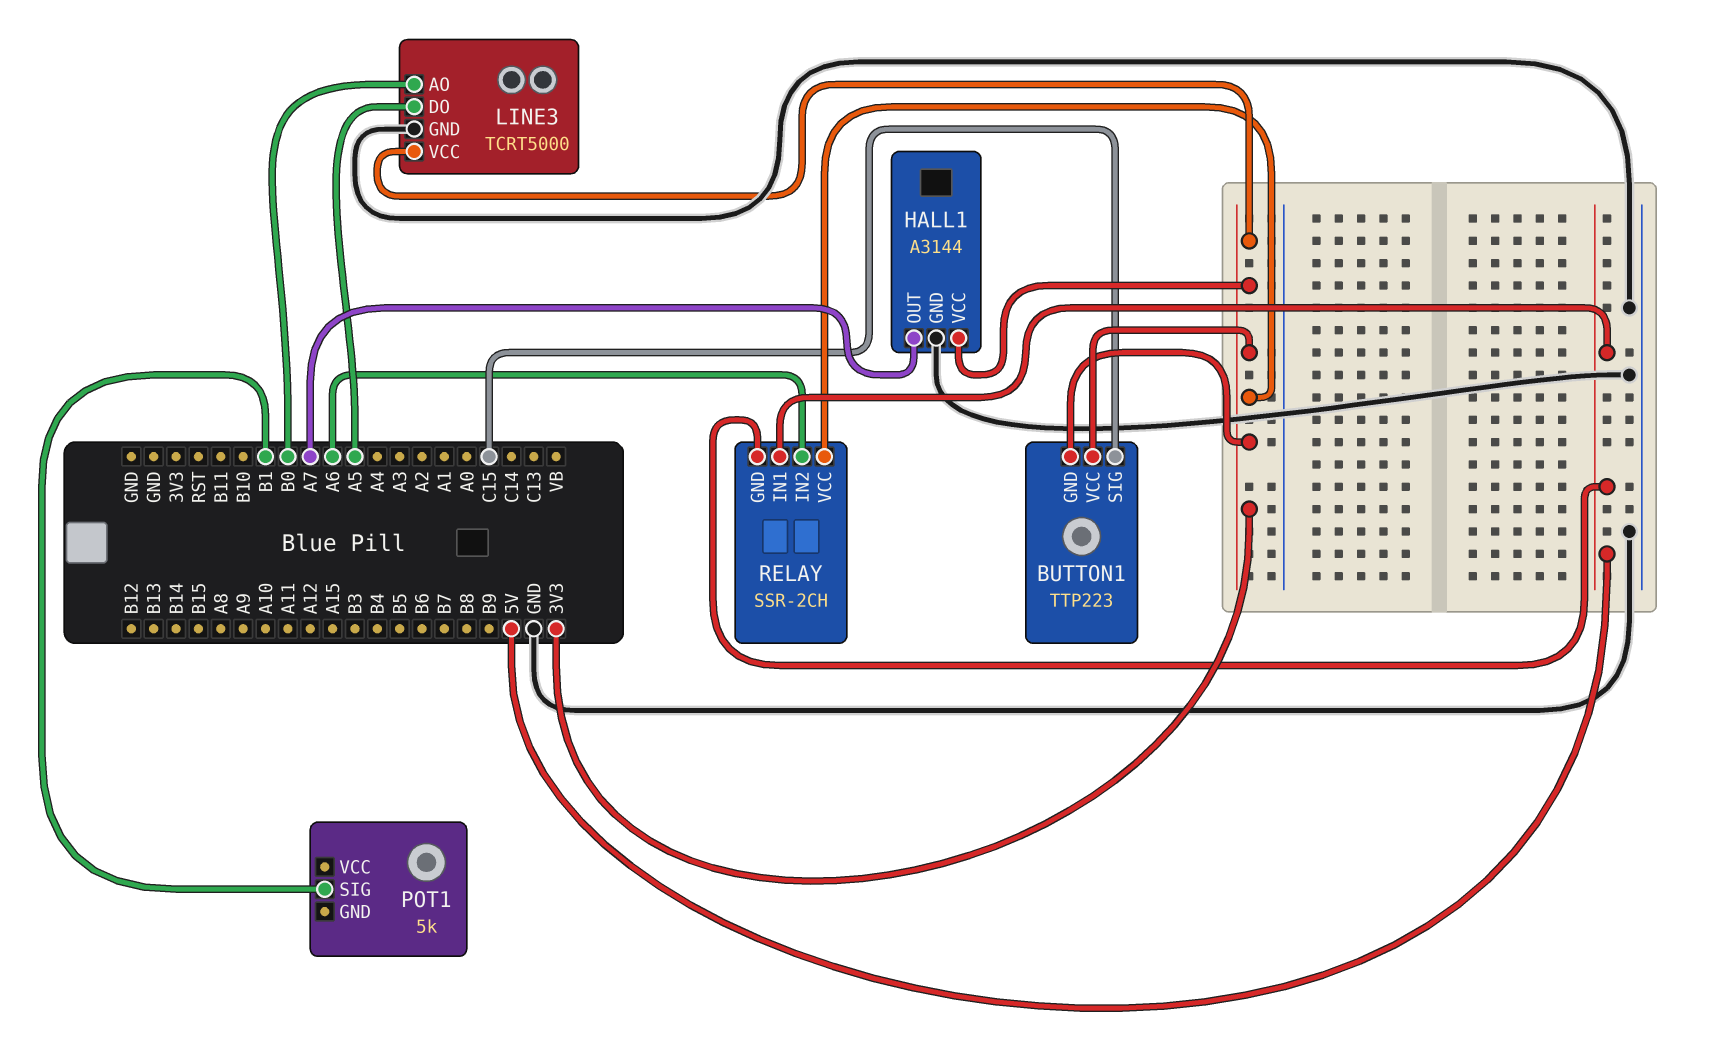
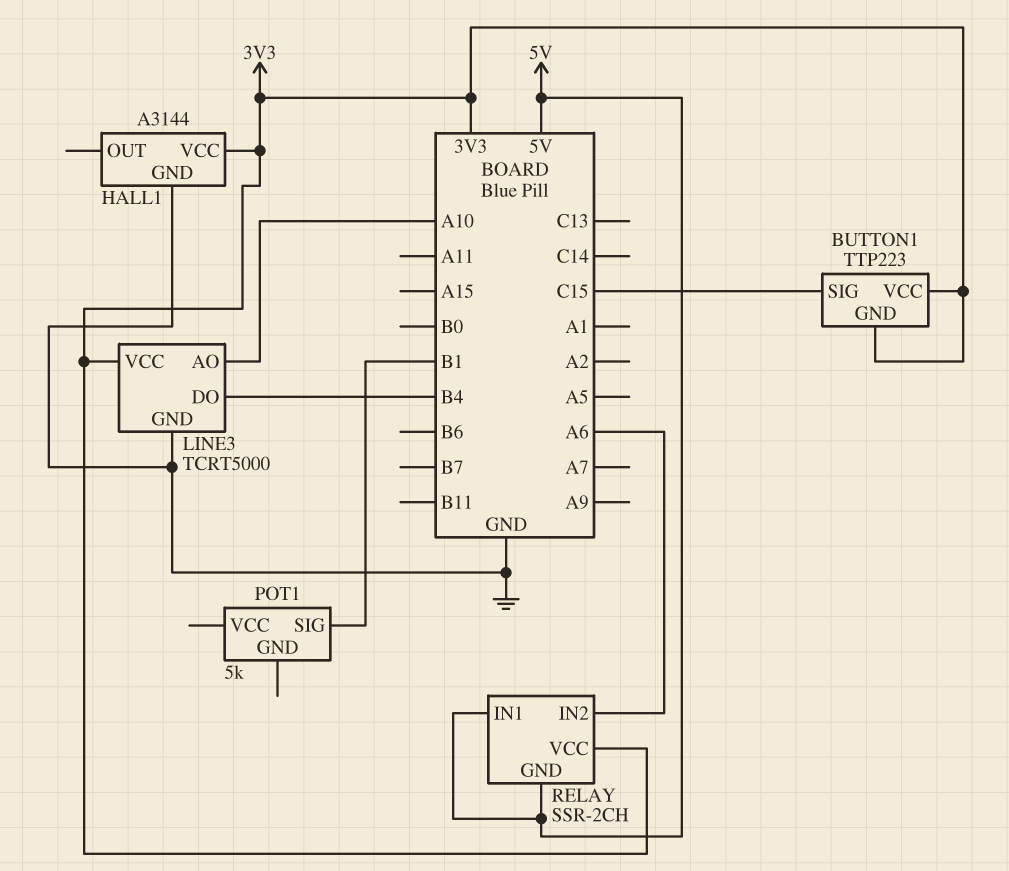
HALL1 pin OUT: A7 -> none
LINE3 pin AO: B0 -> A10
LINE3 pin DO: A5 -> B4

